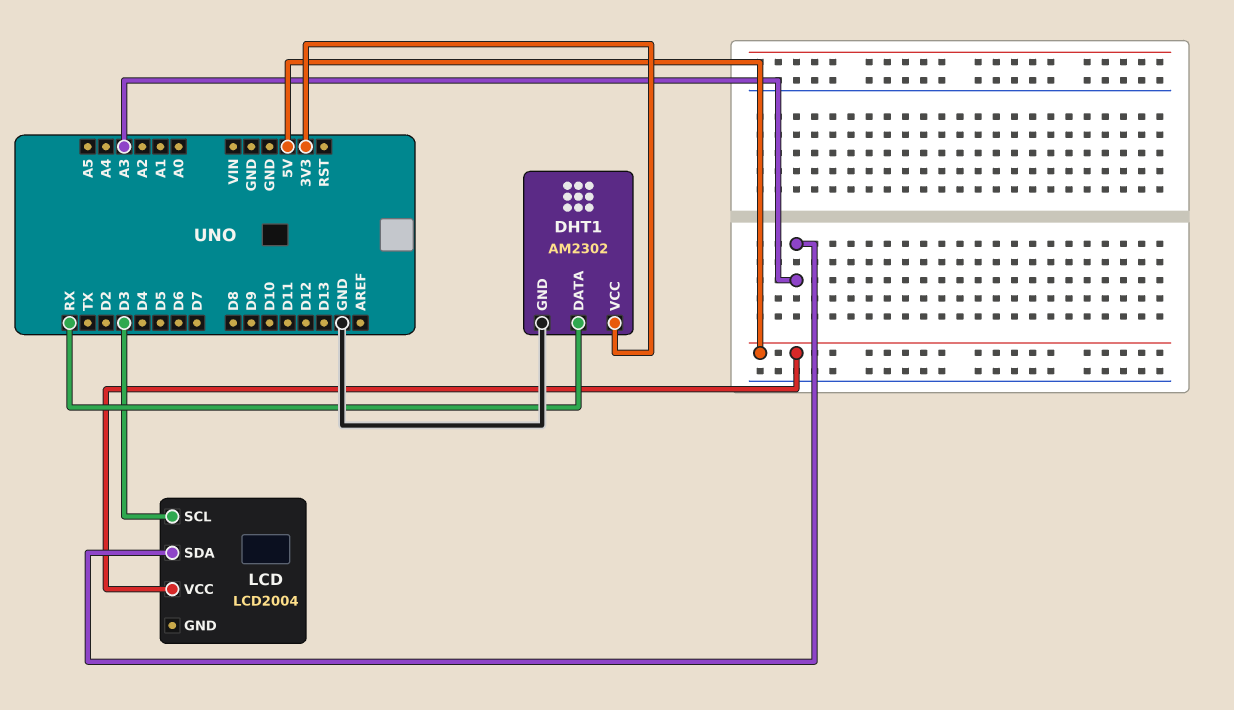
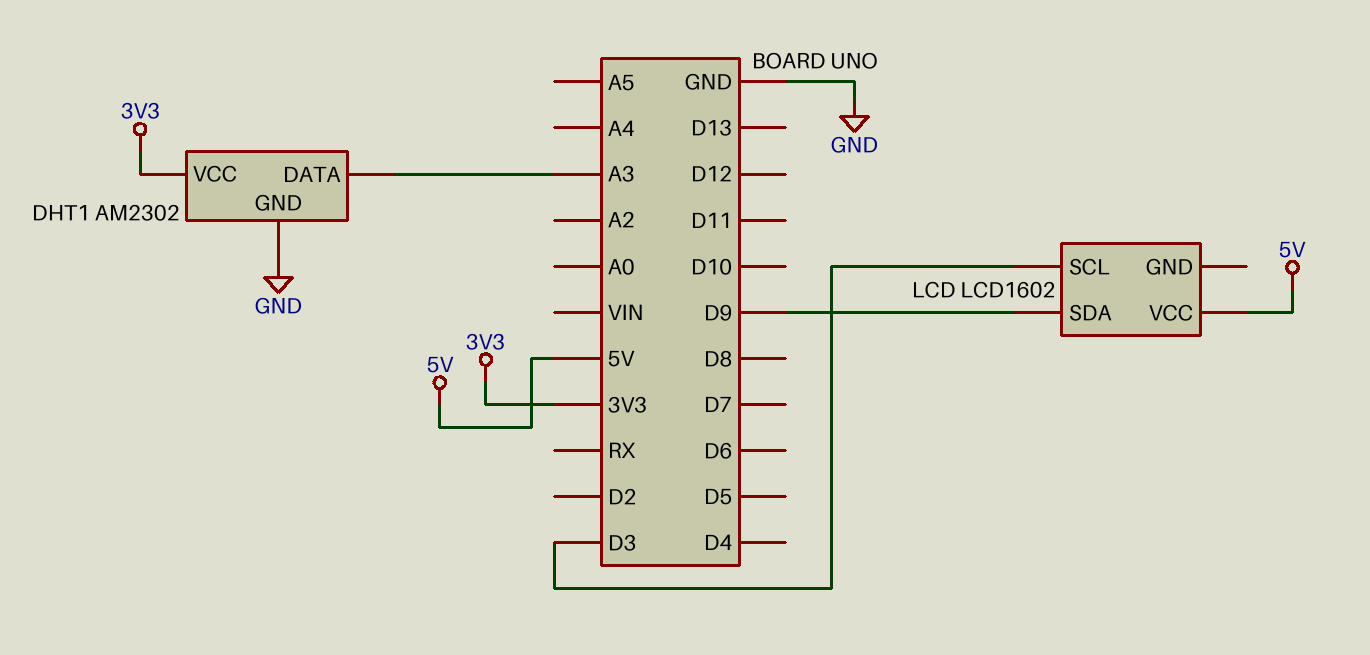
DHT1 pin DATA: RX -> A3
LCD: LCD2004 -> LCD1602
LCD pin SDA: A3 -> D9

